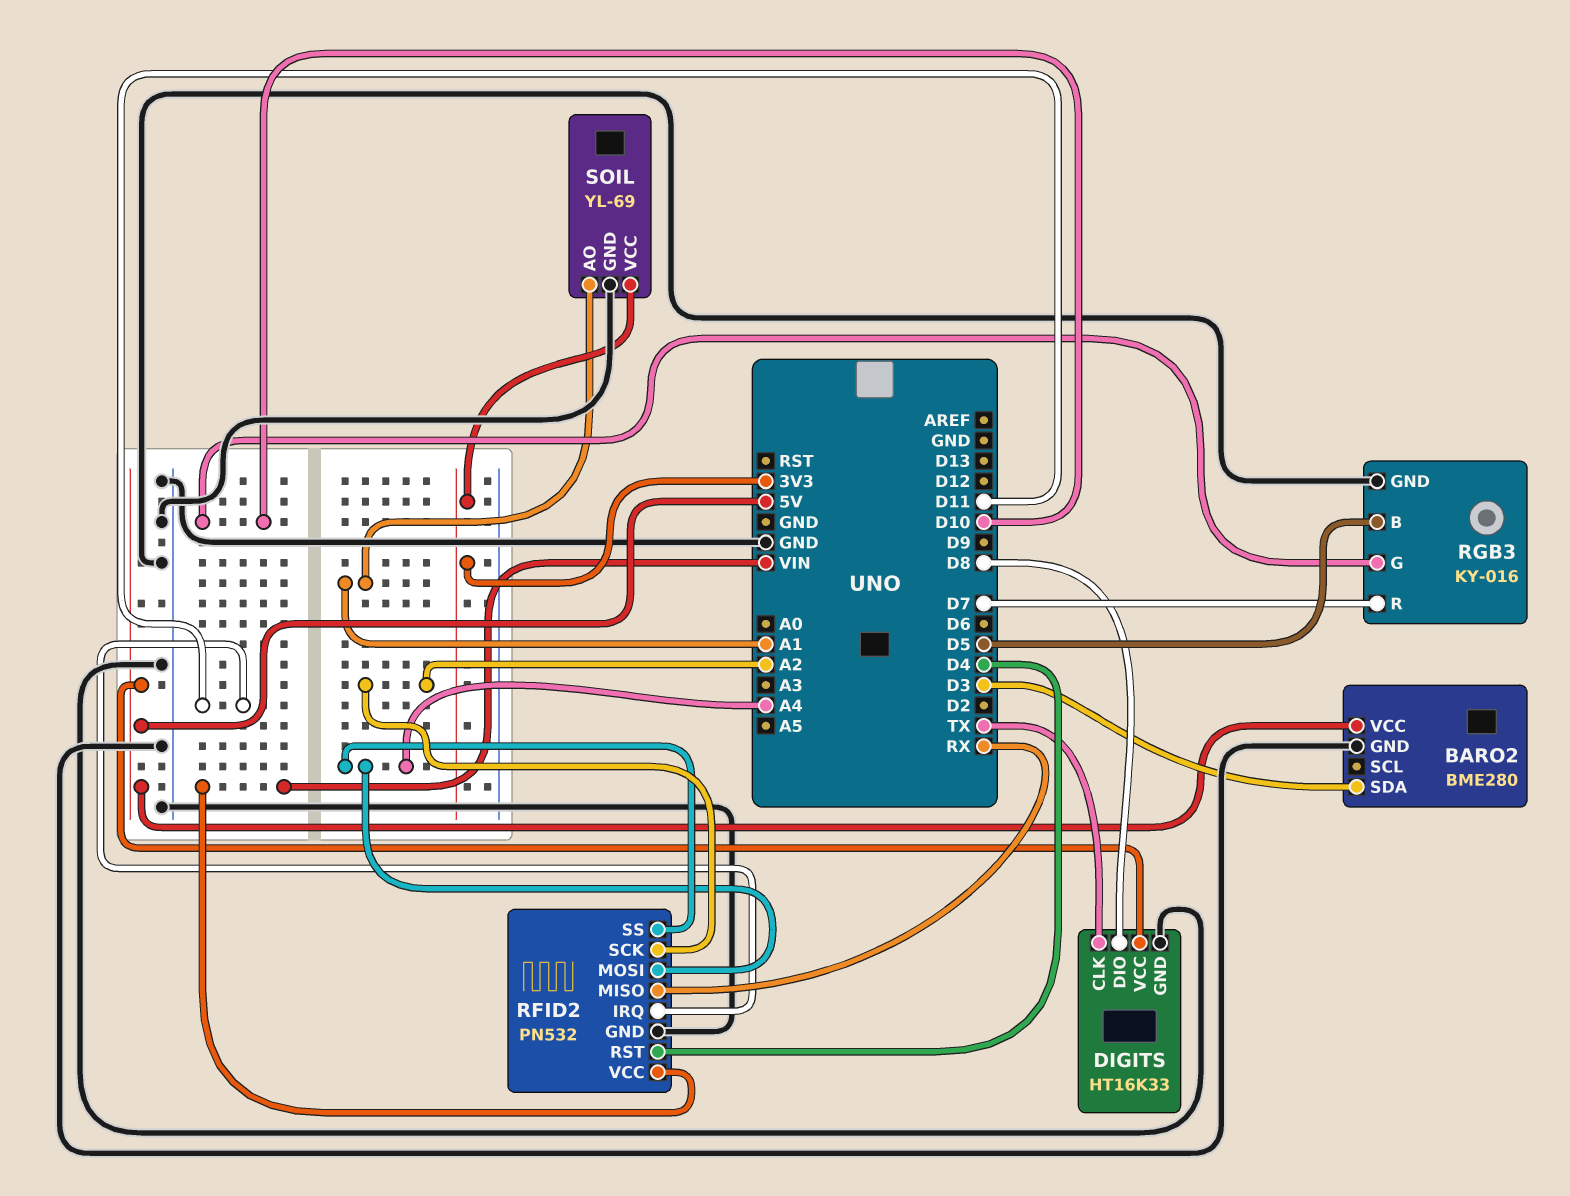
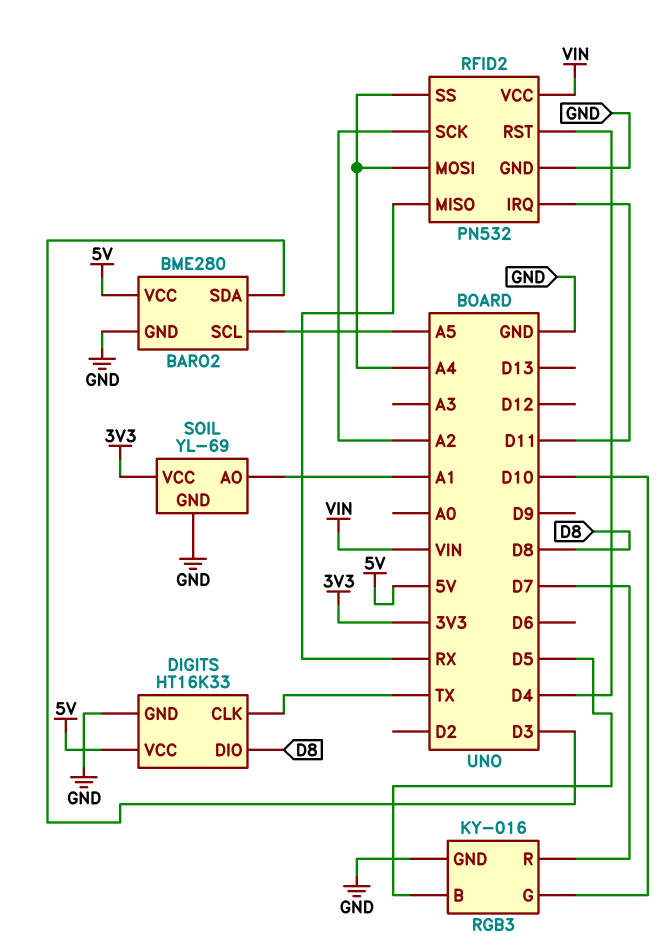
BARO2 pin SCL: none -> A5

